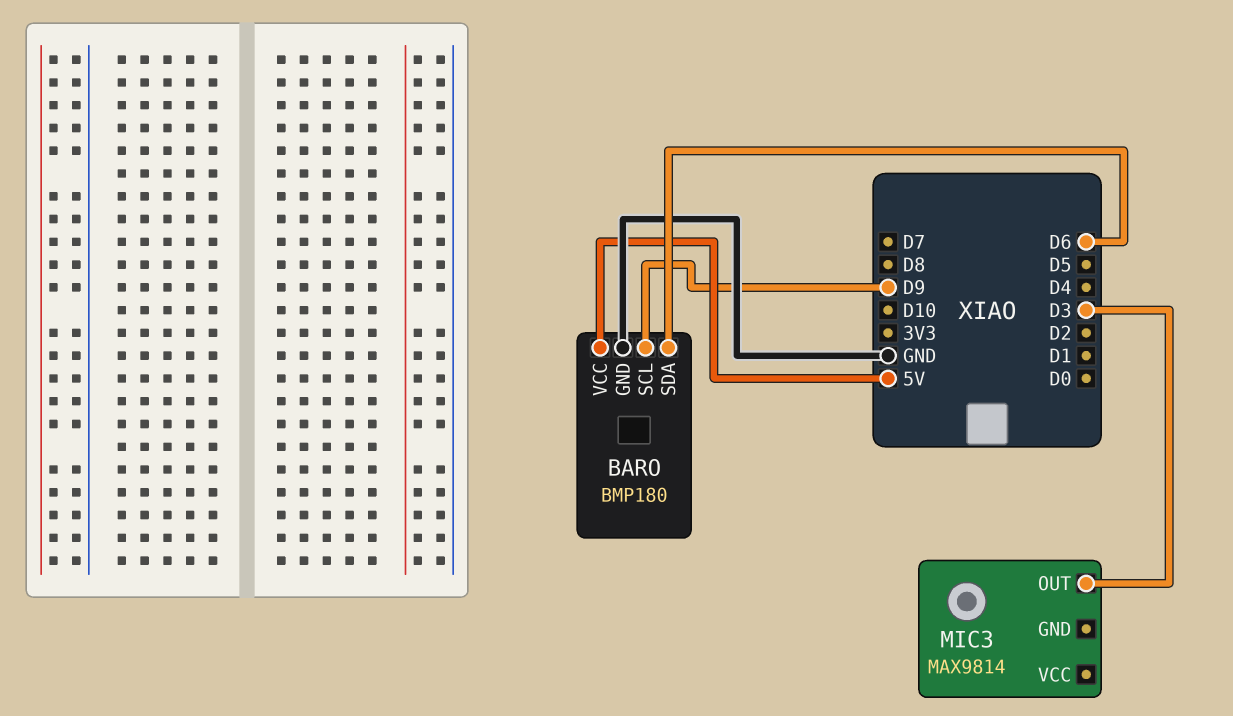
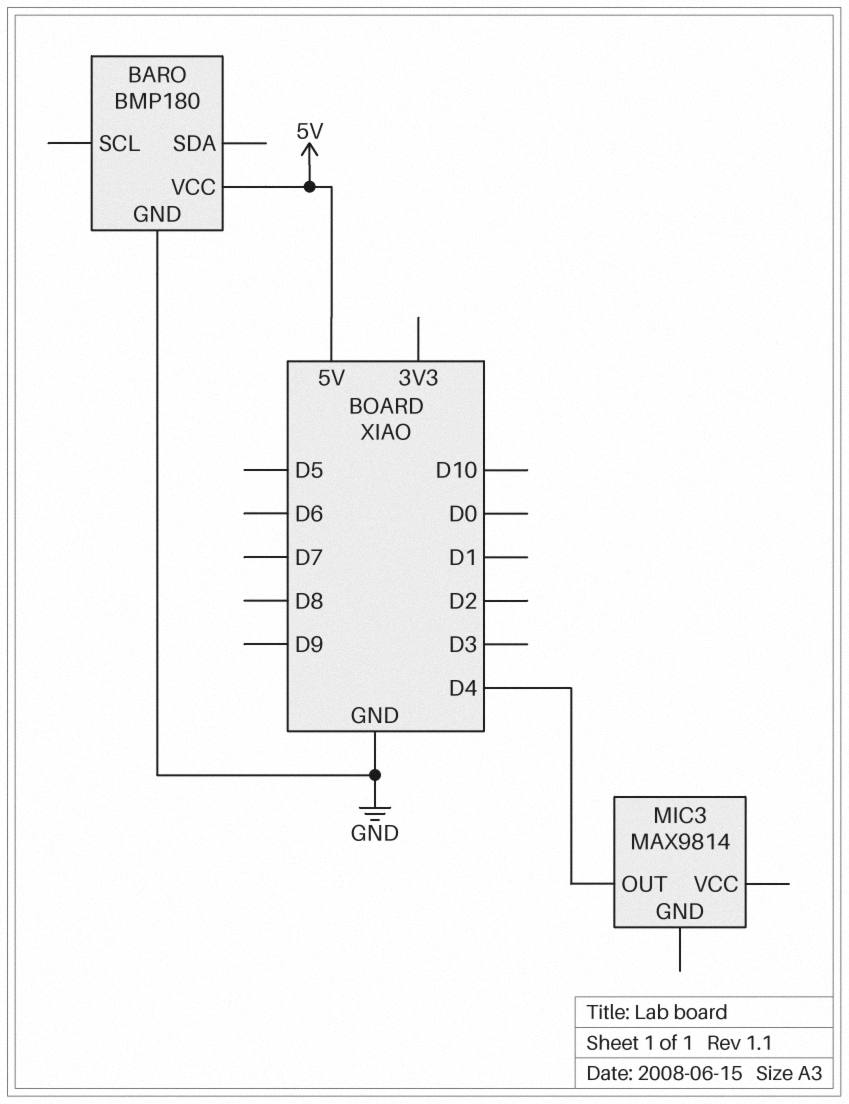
BARO pin SCL: D9 -> none
BARO pin SDA: D6 -> none
MIC3 pin OUT: D3 -> D4

